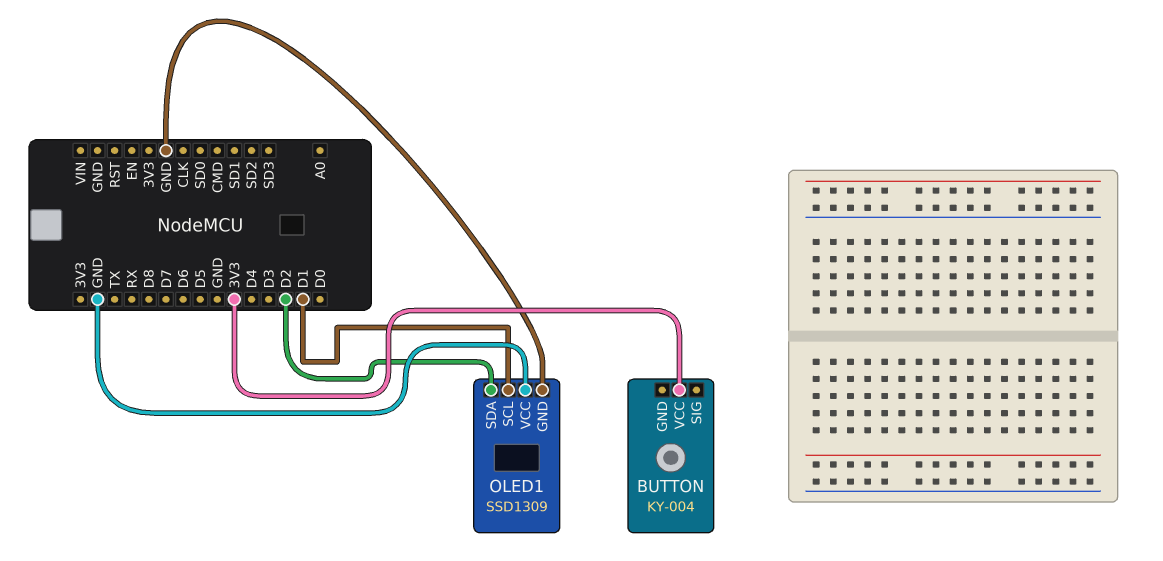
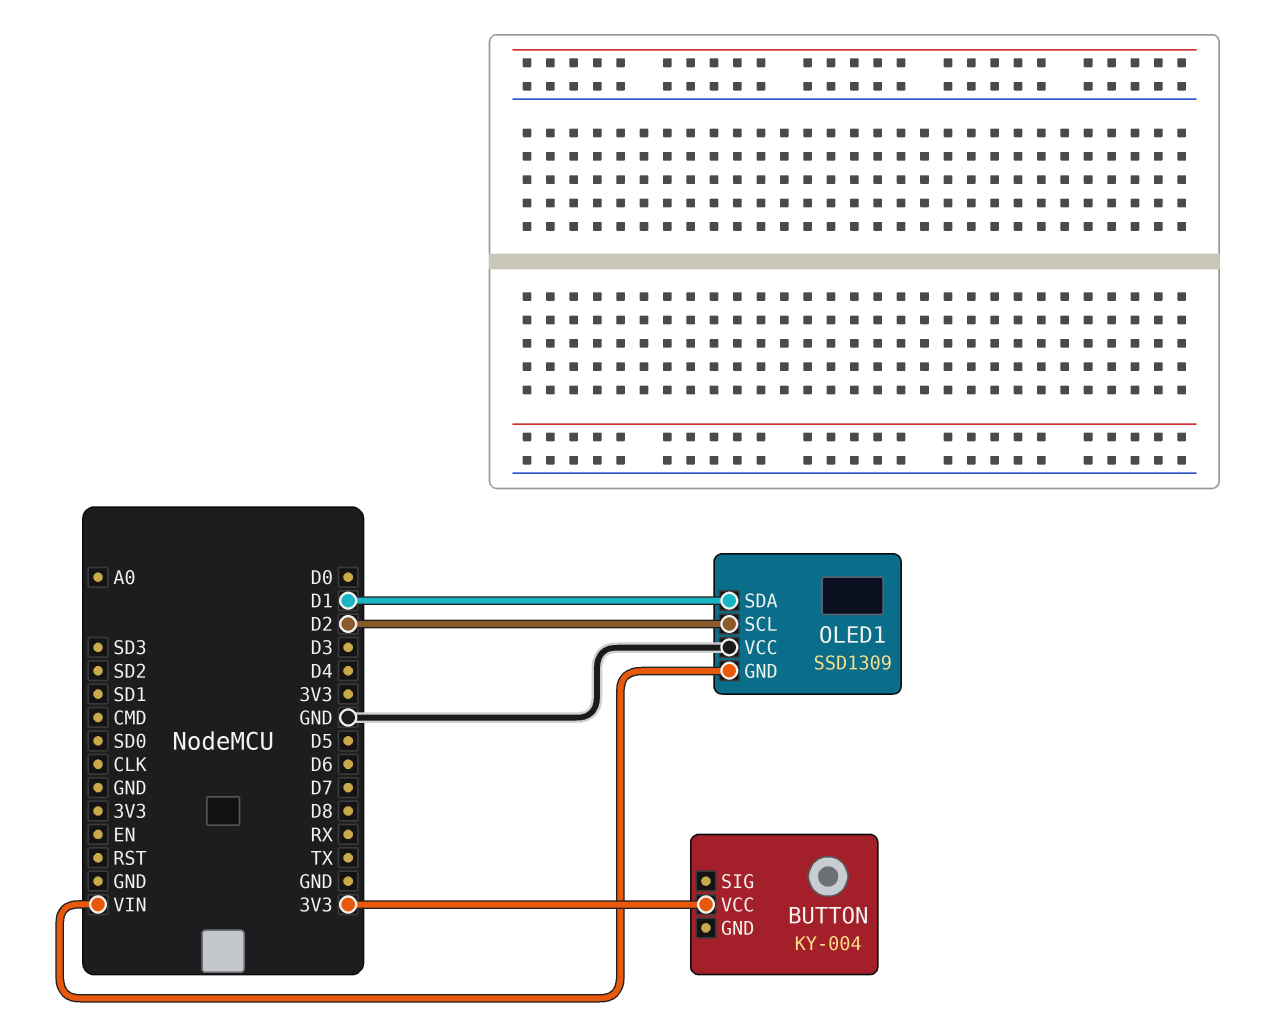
OLED1 pin GND: GND -> VIN
OLED1 pin SCL: D1 -> D2
OLED1 pin SDA: D2 -> D1

